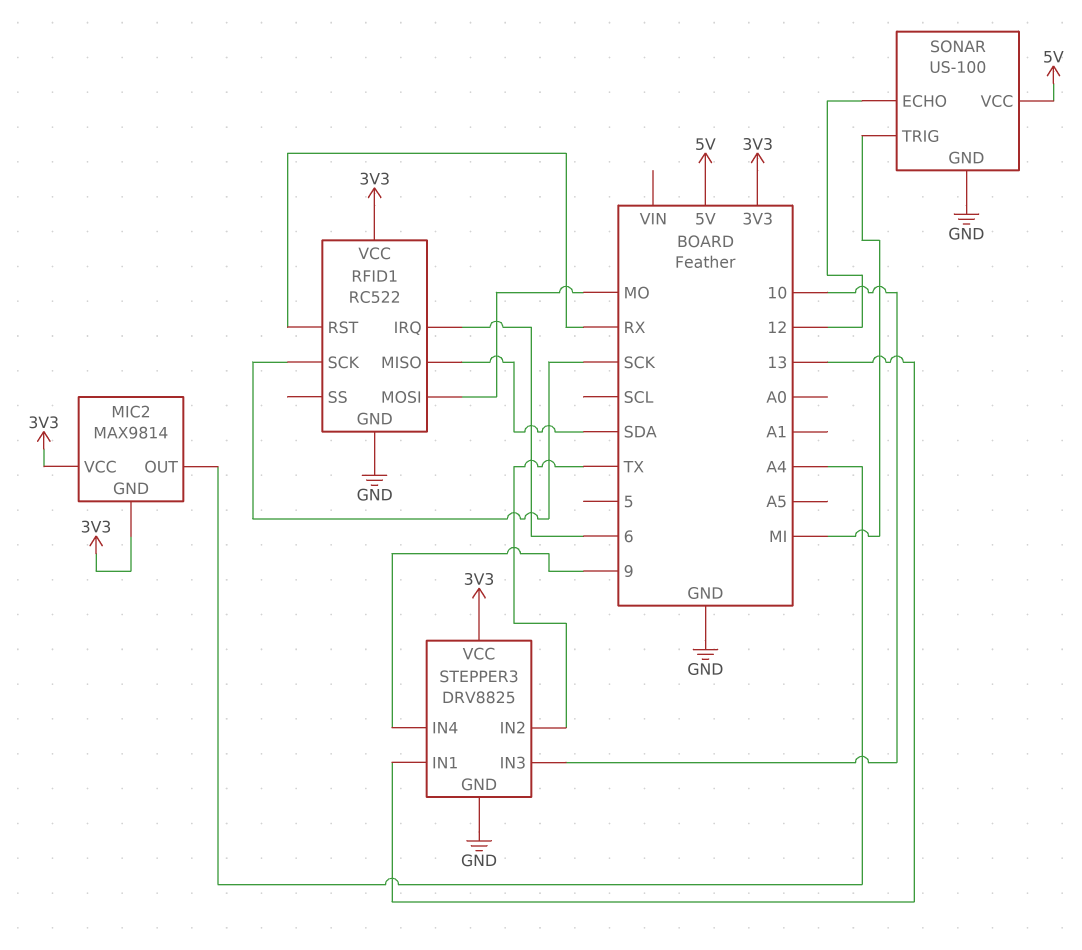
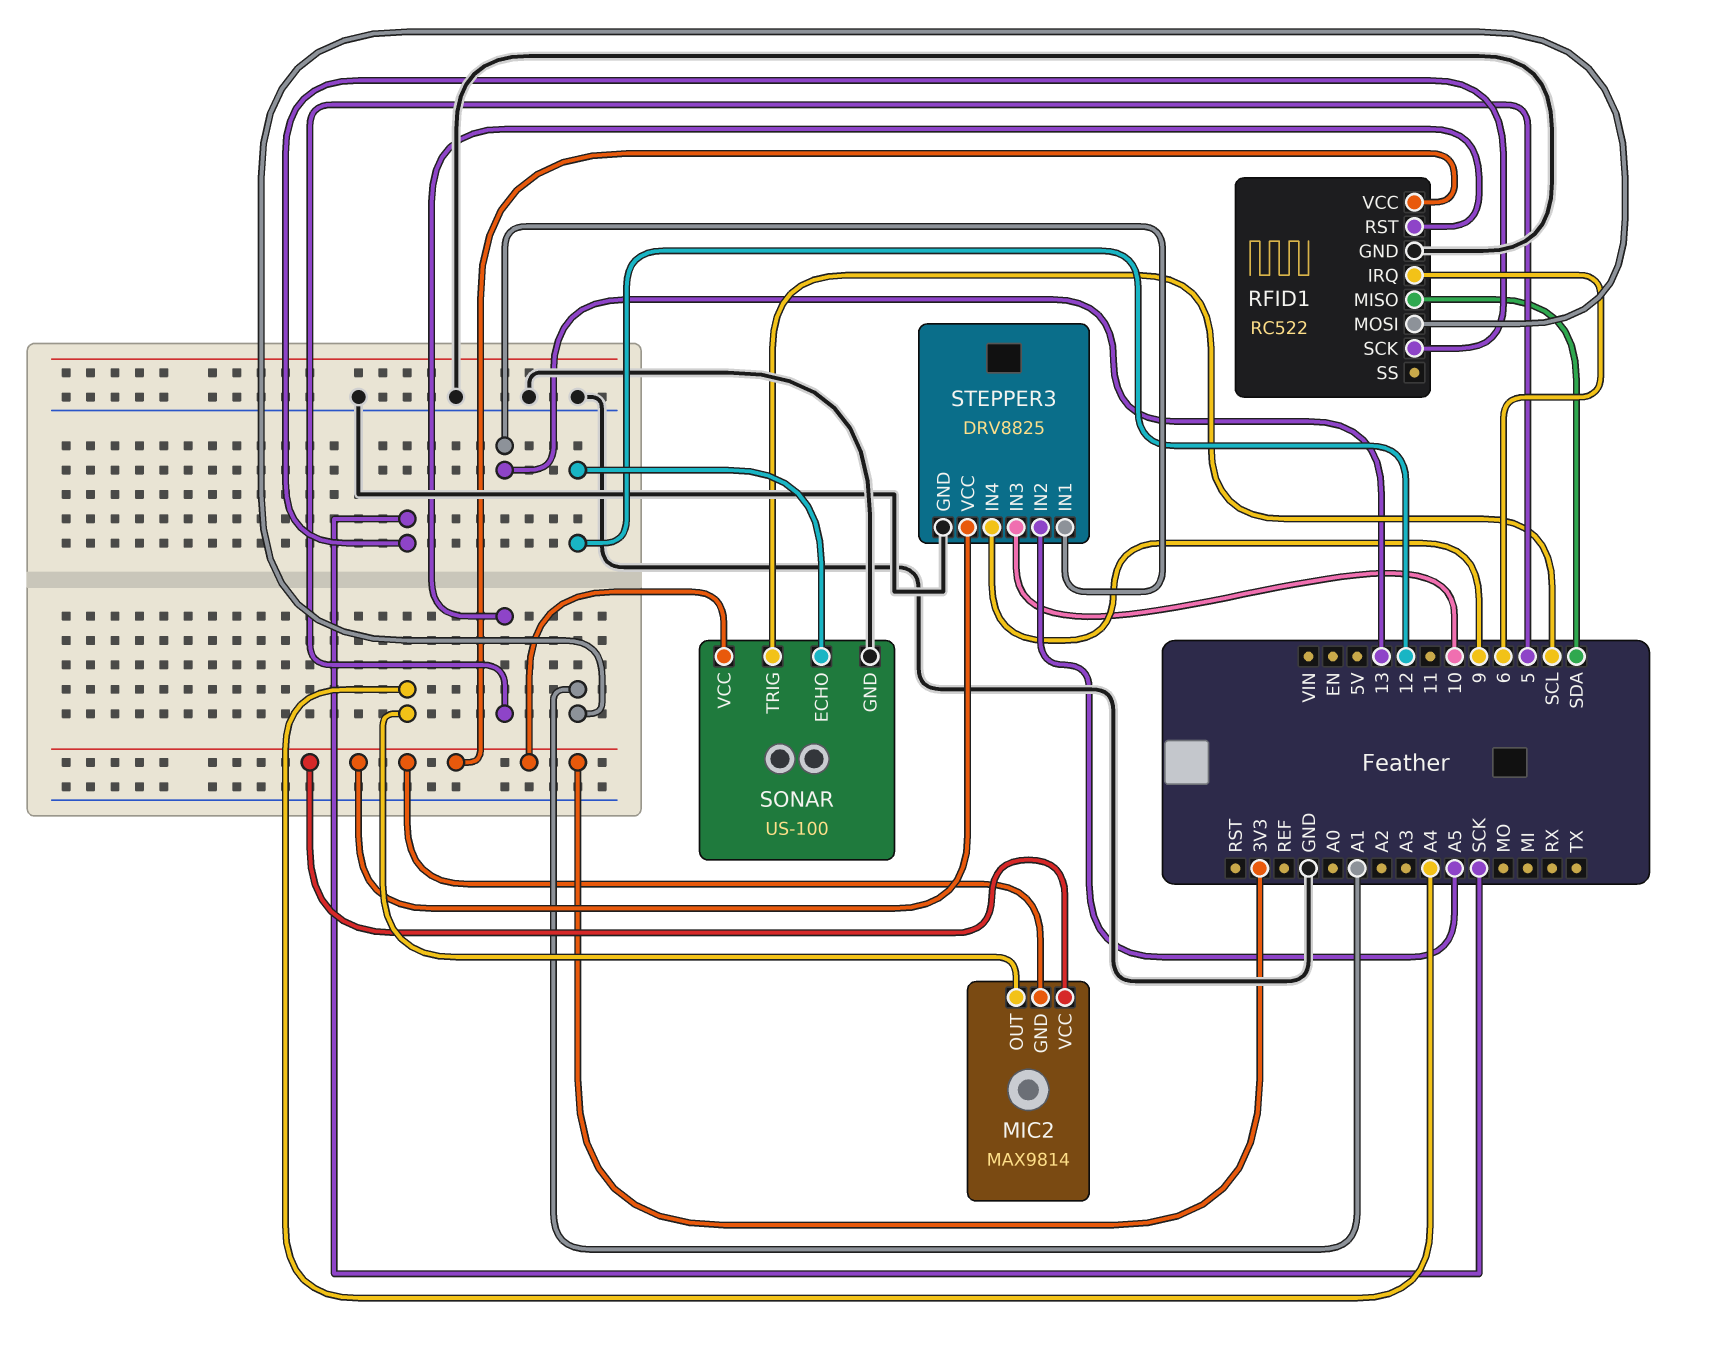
RFID1 pin MOSI: MO -> A1
RFID1 pin RST: RX -> 5
SONAR pin TRIG: MI -> SCL
SONAR pin VCC: 5V -> 3V3
STEPPER3 pin IN2: TX -> A5

